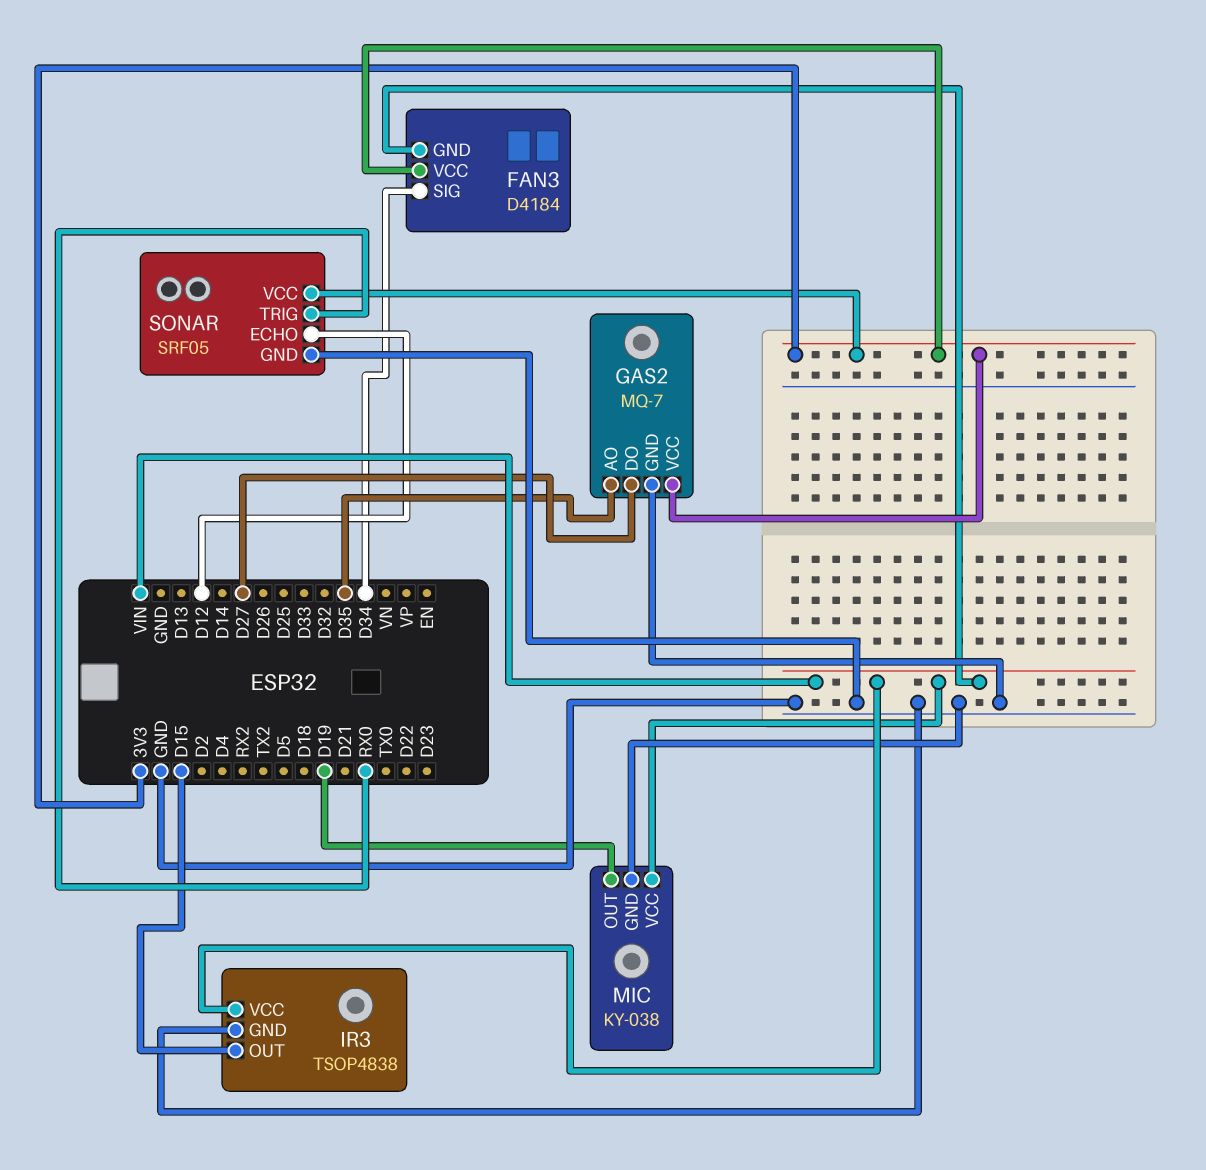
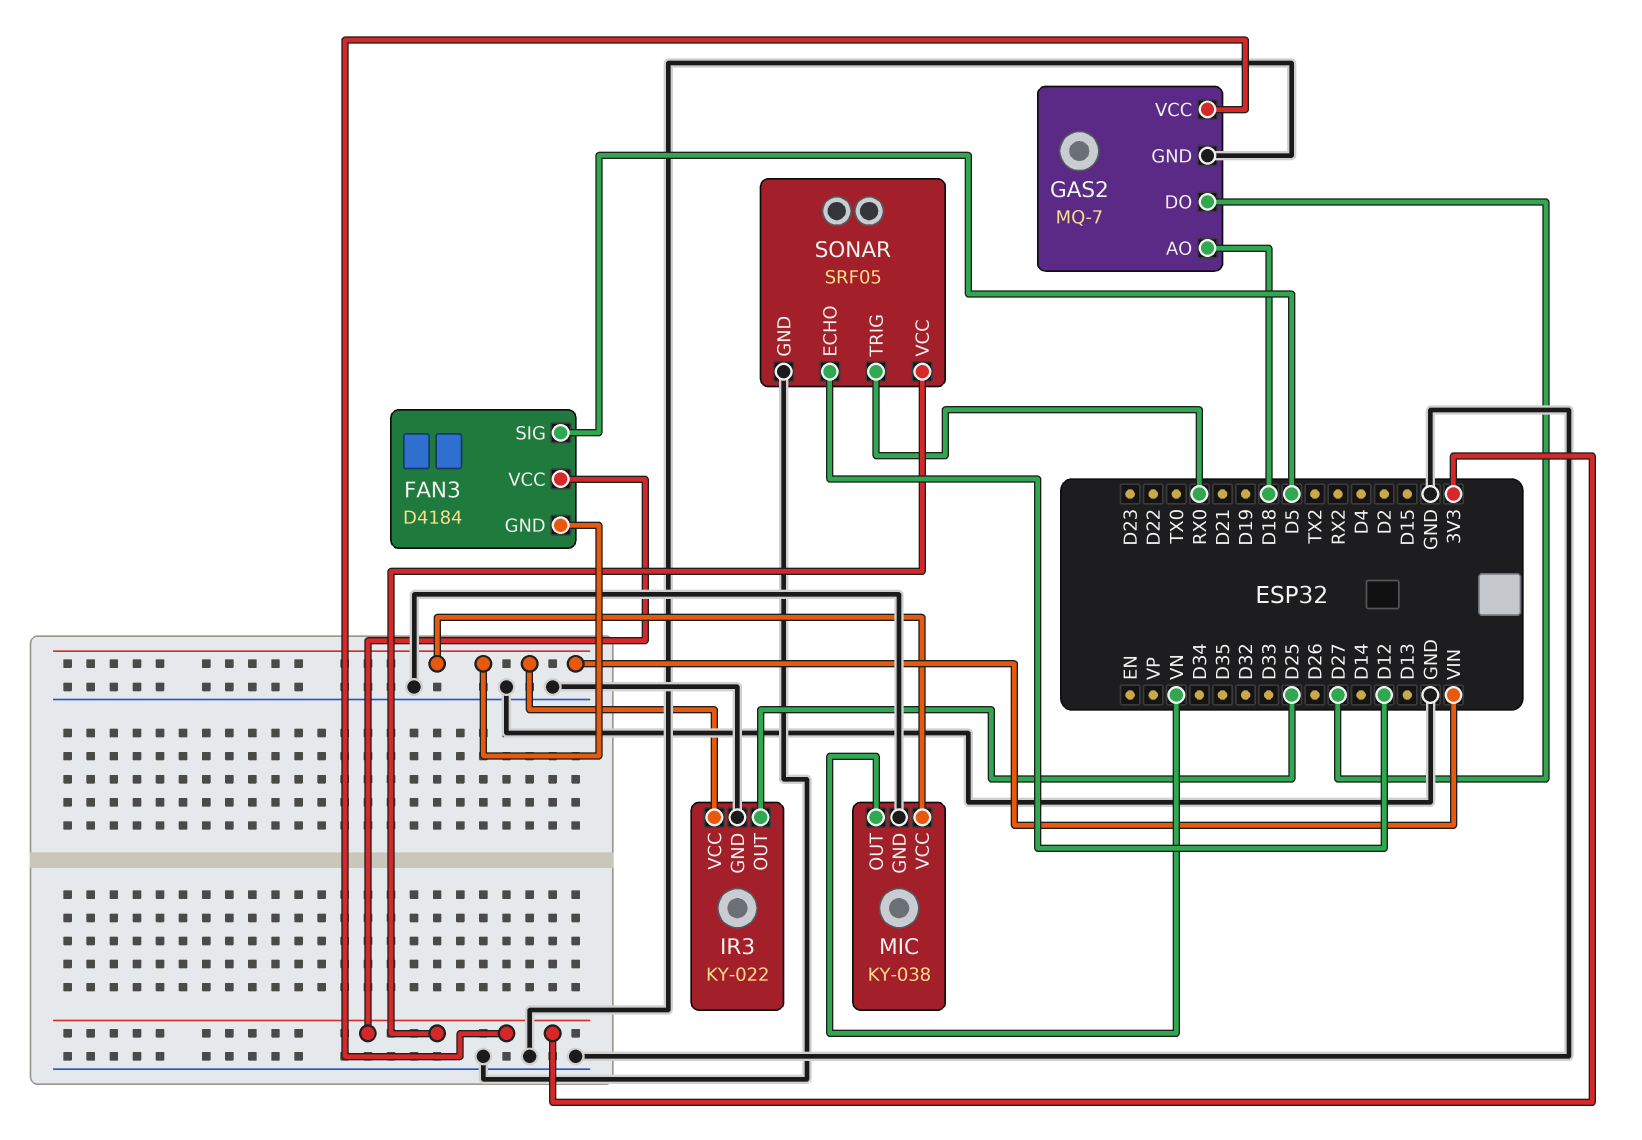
FAN3 pin SIG: D34 -> D5
GAS2 pin AO: D35 -> D18
IR3: TSOP4838 -> KY-022
IR3 pin OUT: D15 -> D25
MIC pin OUT: D19 -> VN

